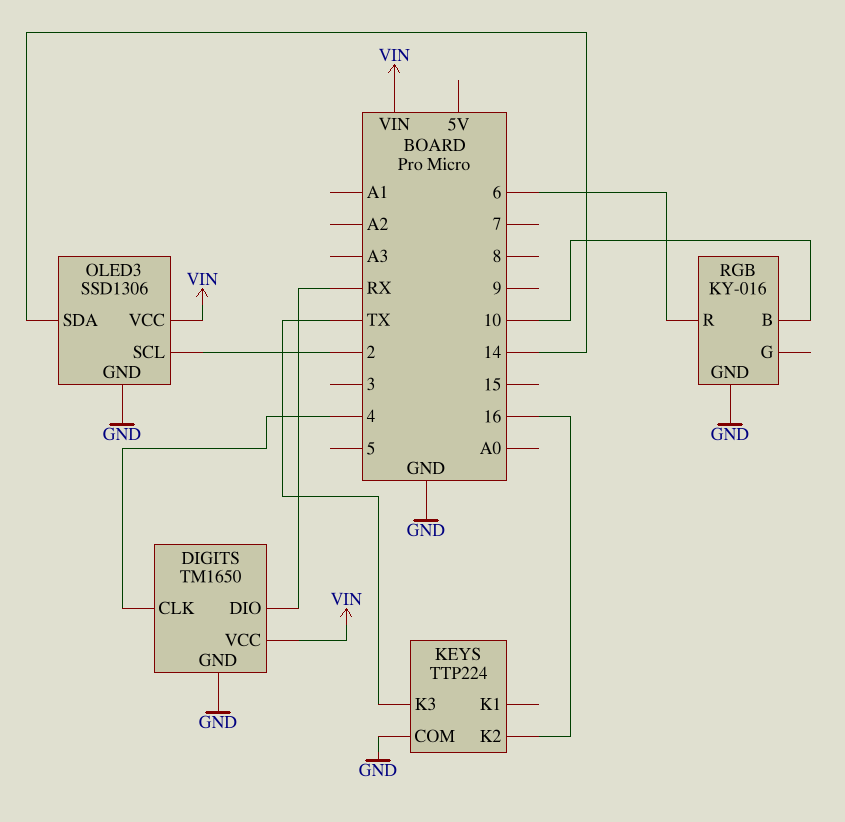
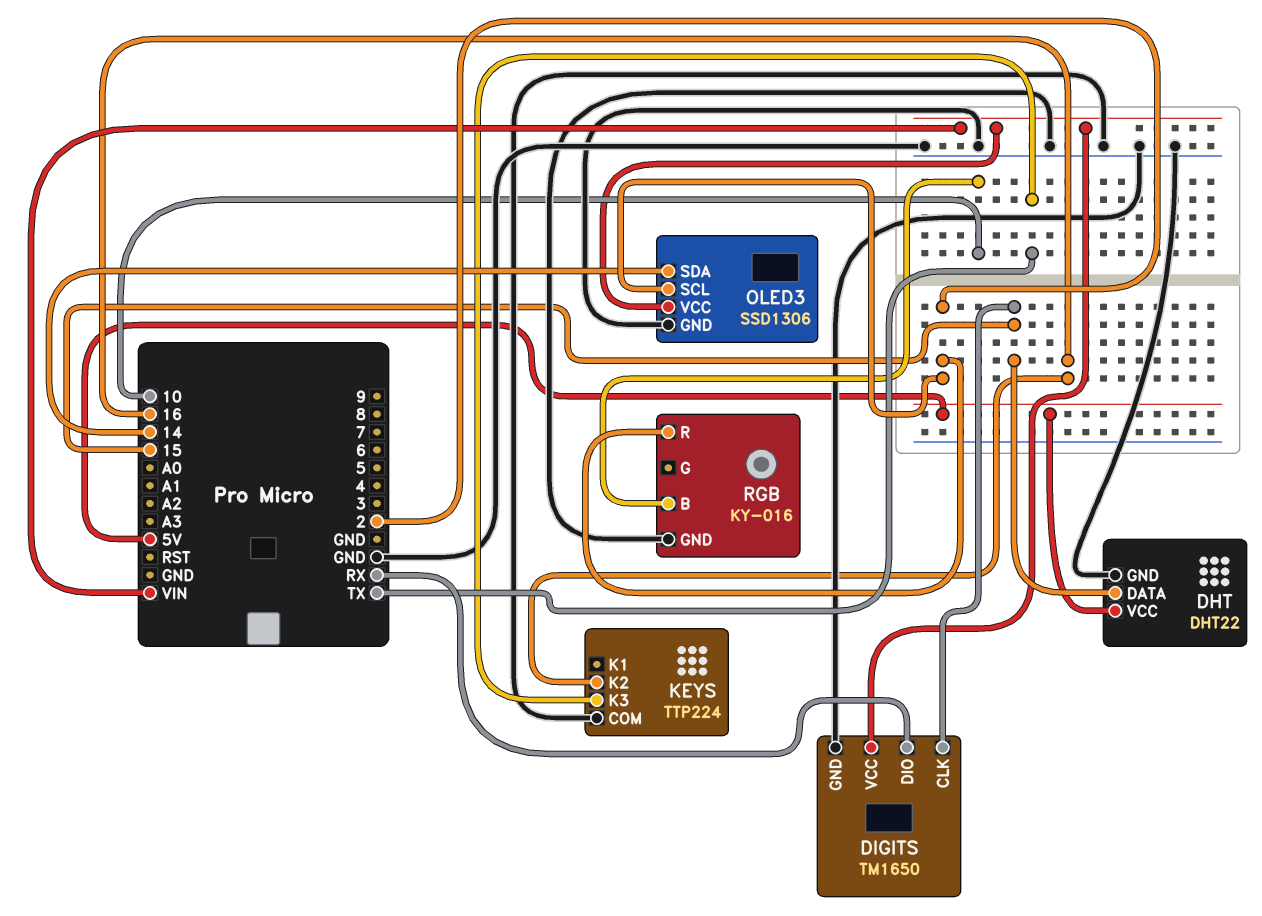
DHT: none -> DHT22
DHT pin DATA: none -> 15
DHT pin GND: none -> GND
DHT pin VCC: none -> 5V
DIGITS pin CLK: 4 -> 15
RGB pin R: 6 -> 2

